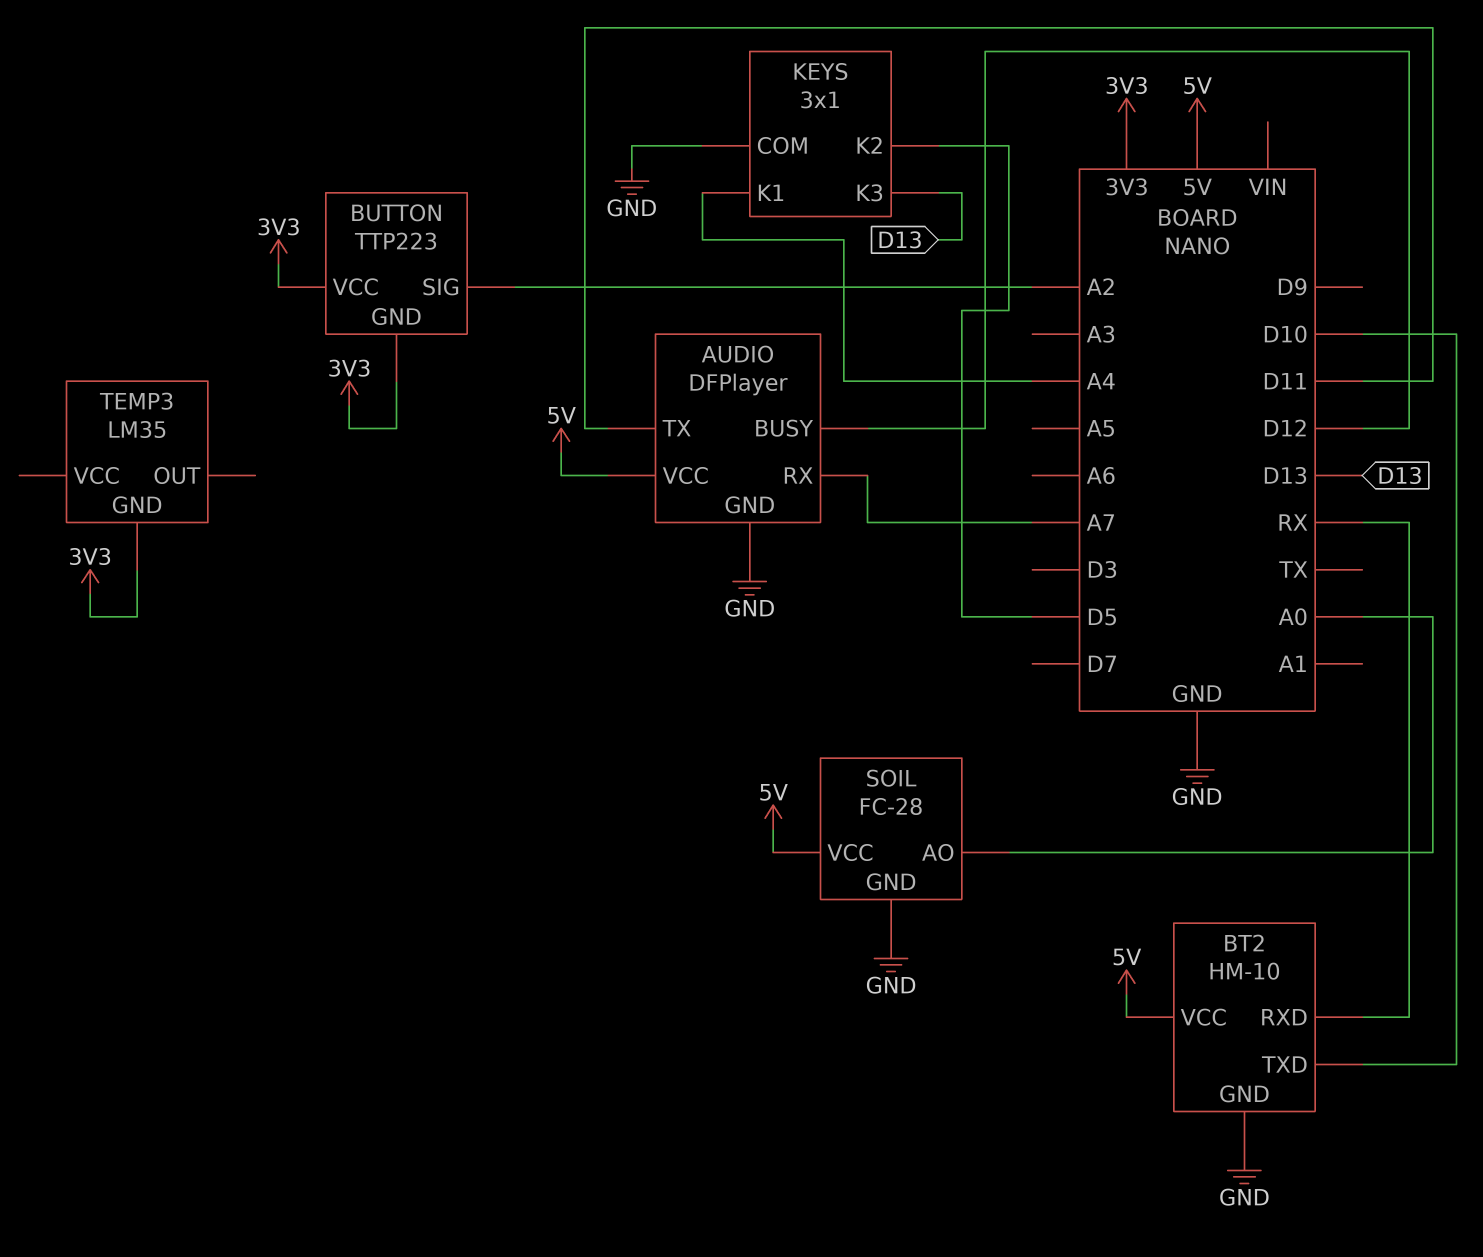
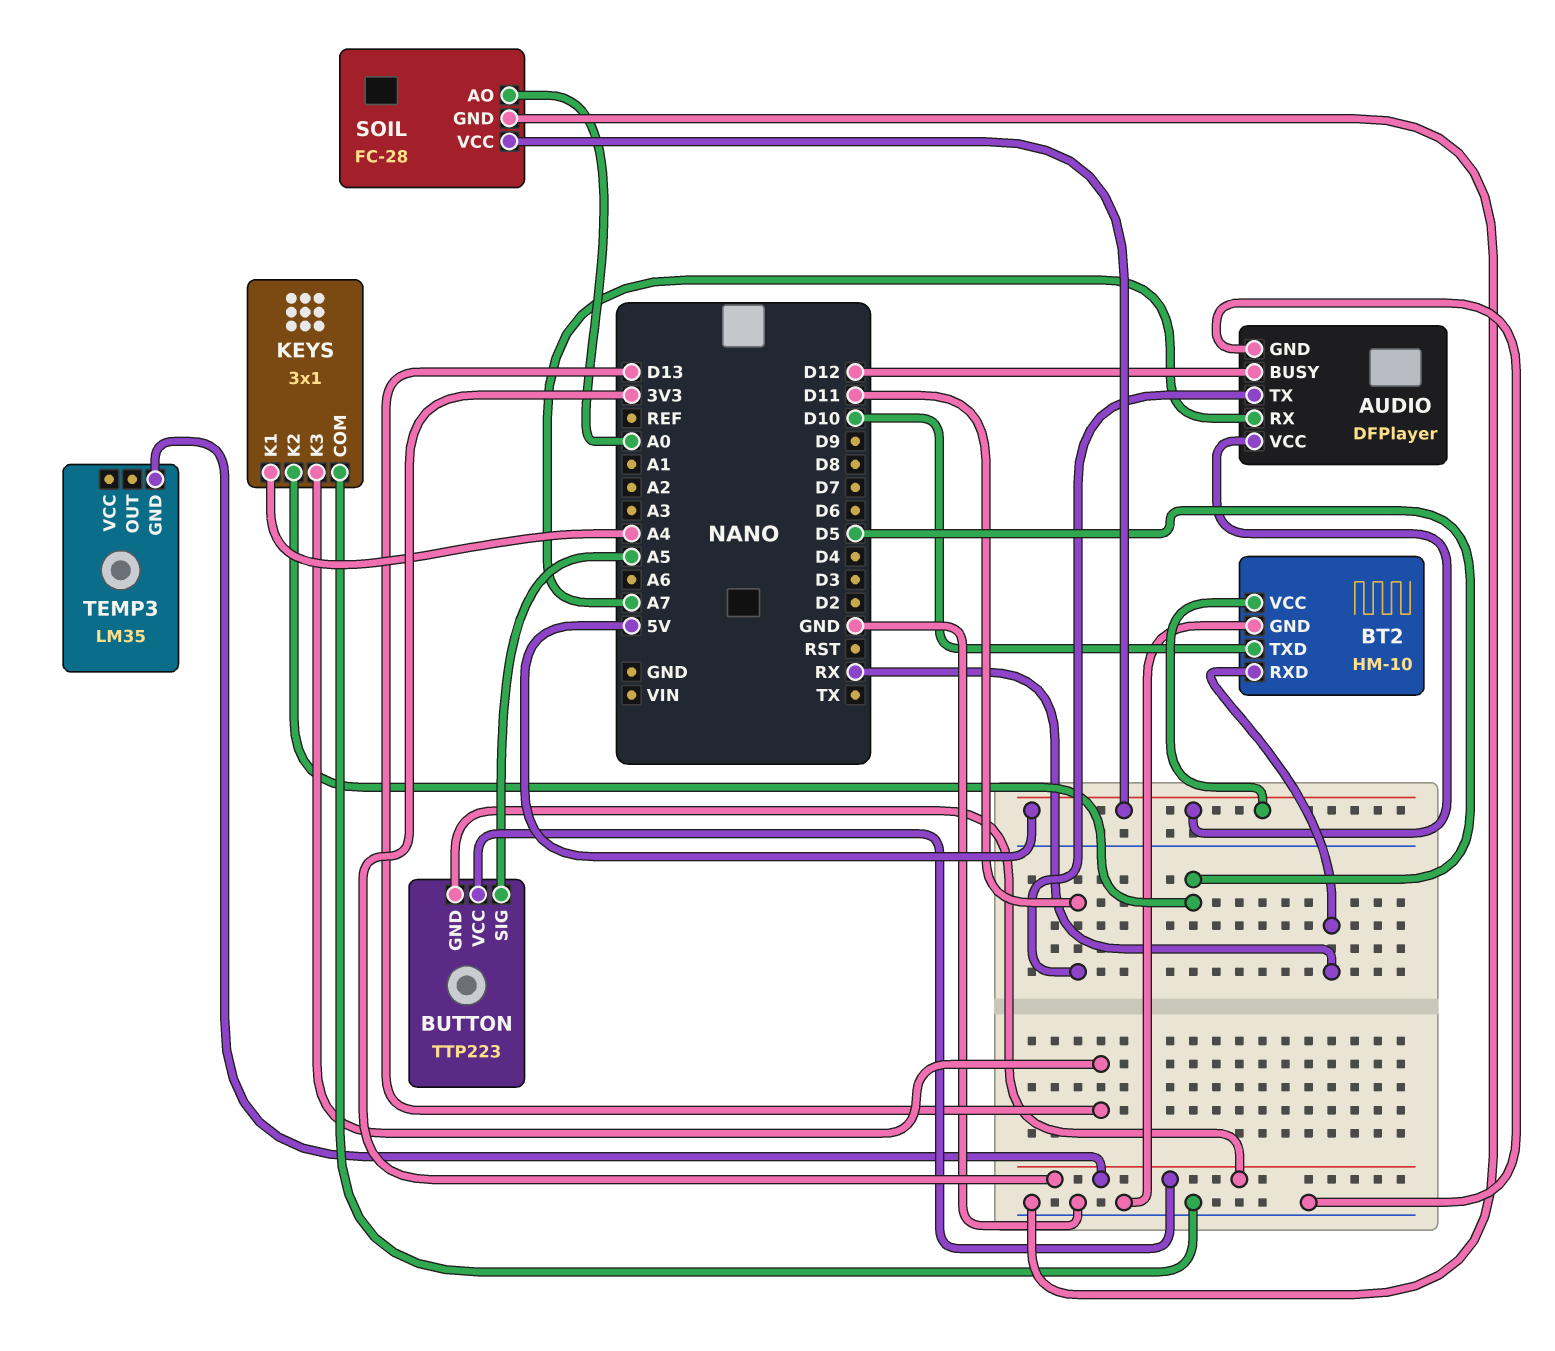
BUTTON pin SIG: A2 -> A5

